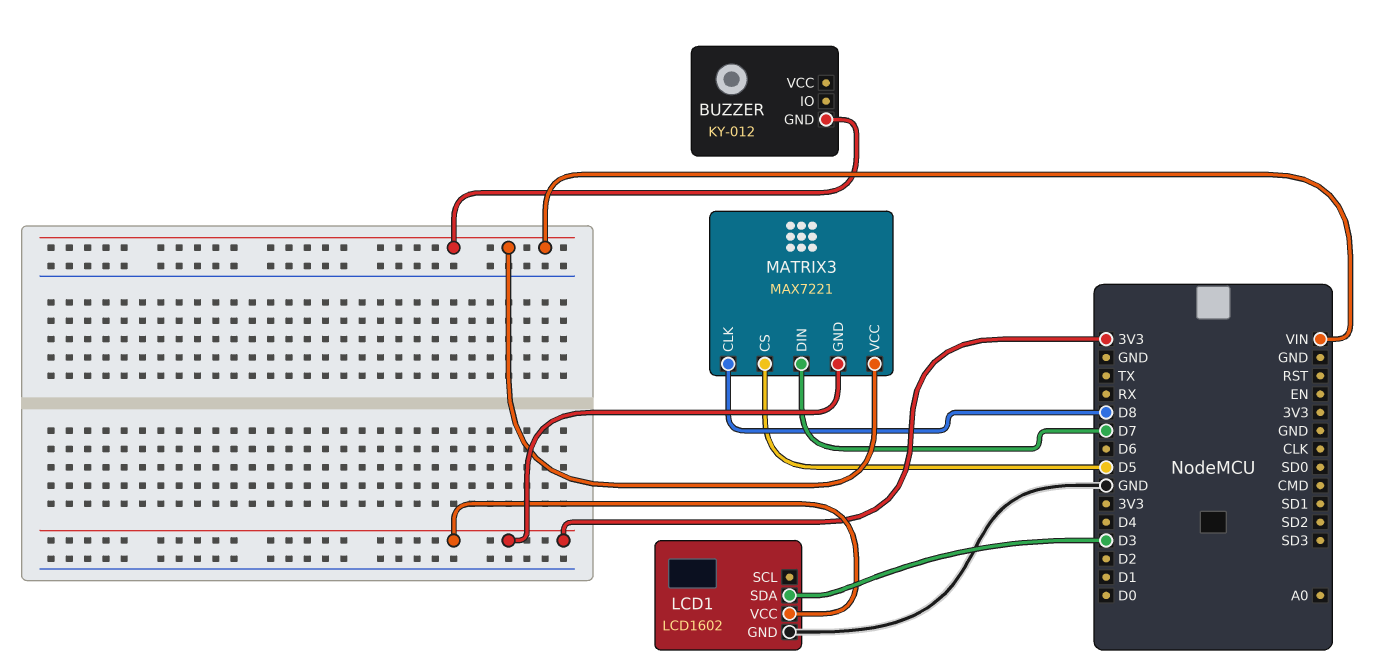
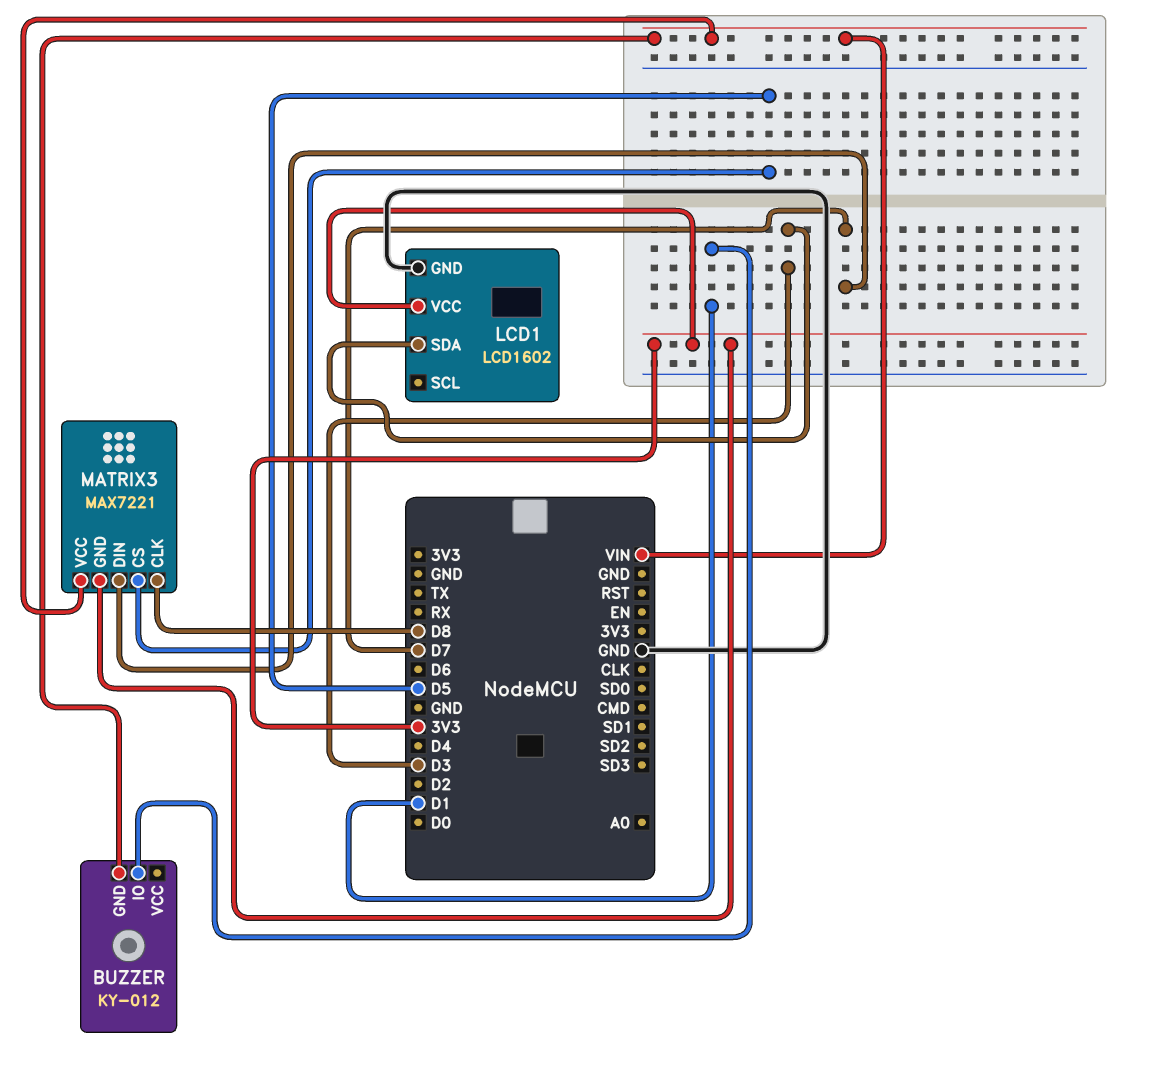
BUZZER pin IO: none -> D1

